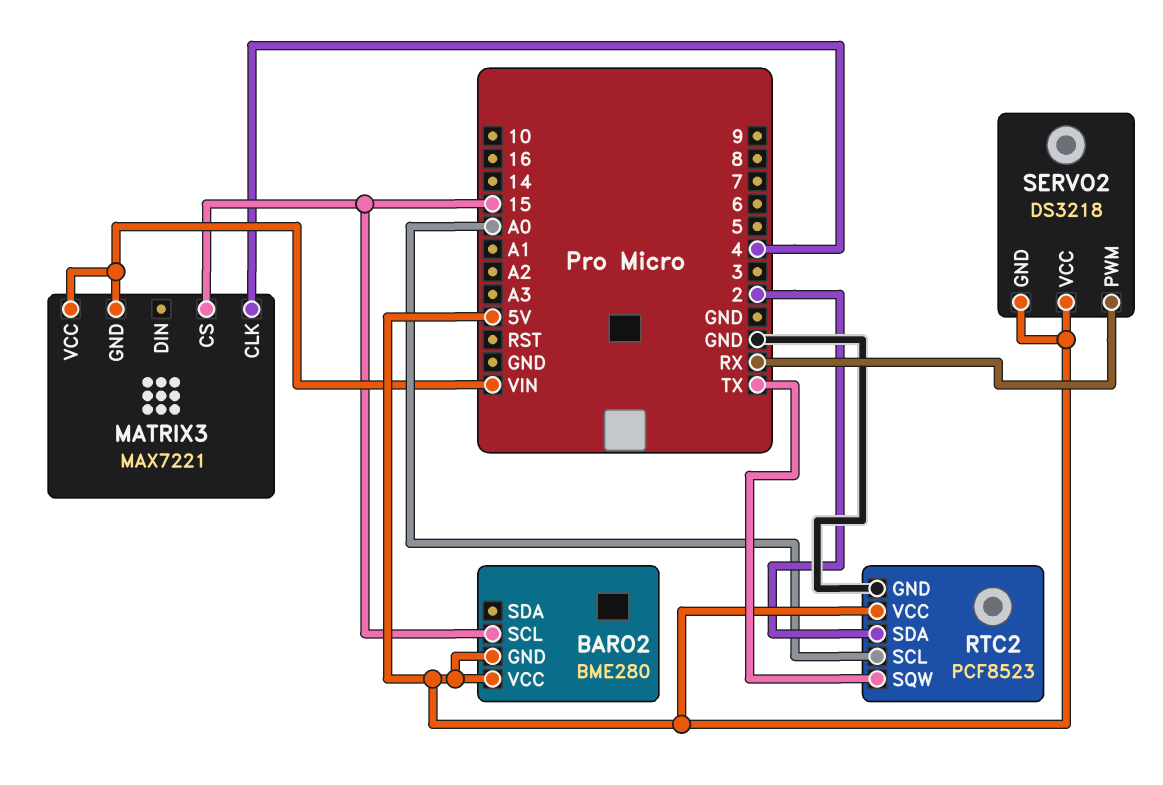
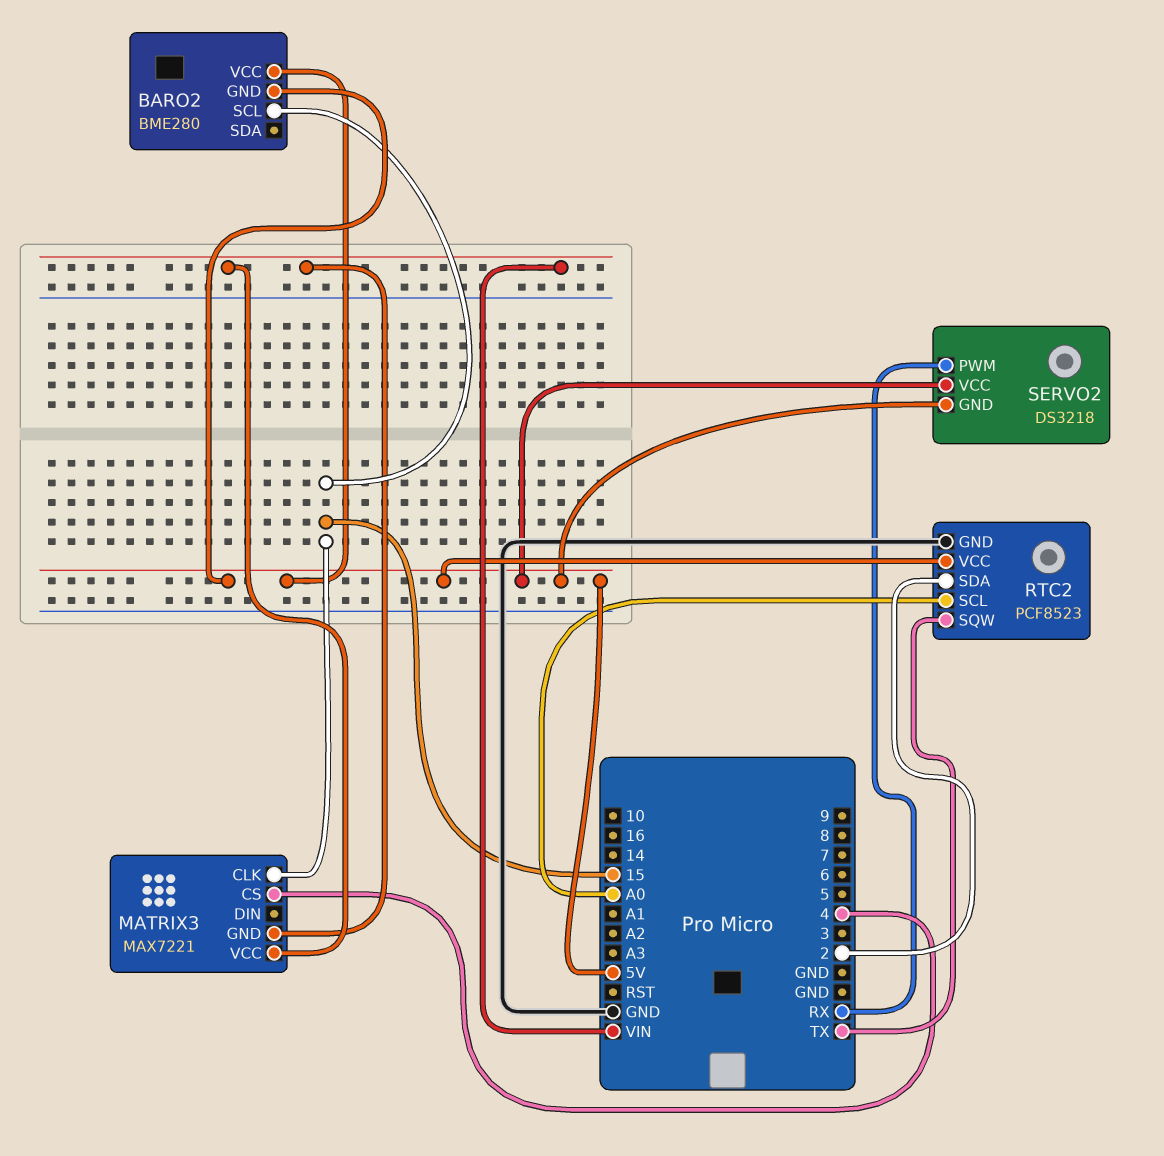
MATRIX3 pin CLK: 4 -> 15
MATRIX3 pin CS: 15 -> 4

